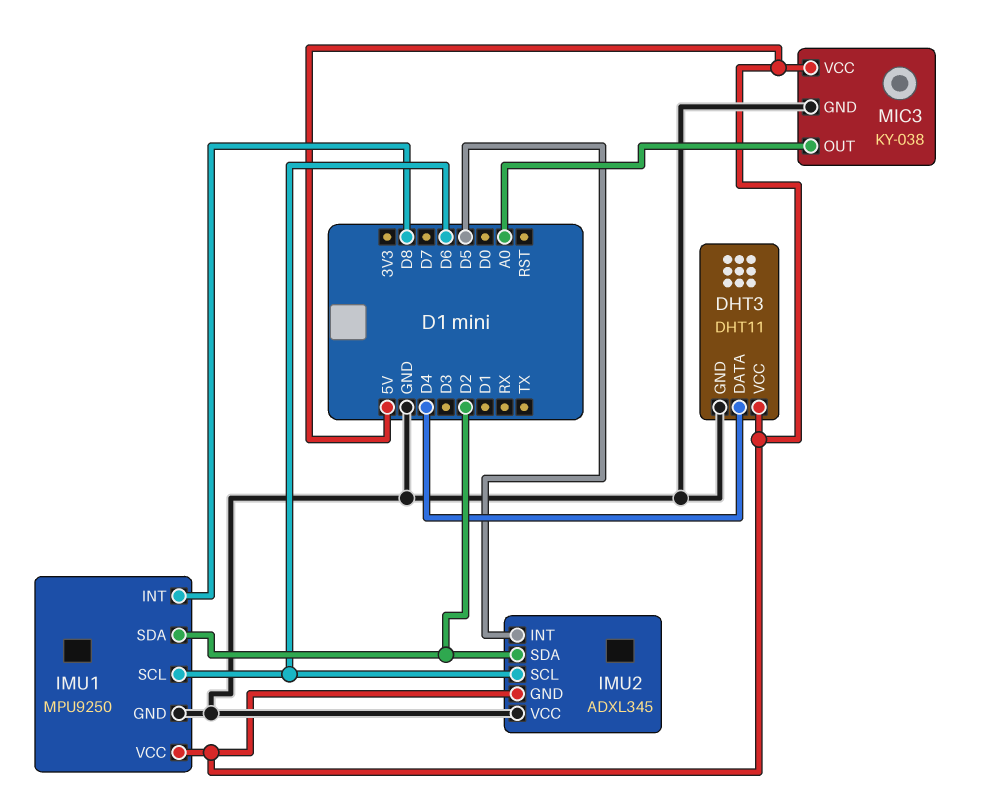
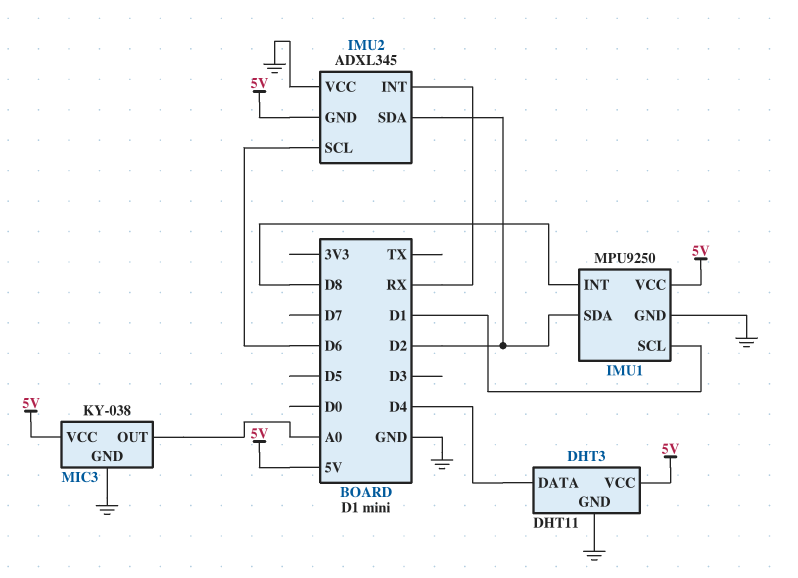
IMU1 pin SCL: D6 -> D1
IMU2 pin INT: D5 -> RX

